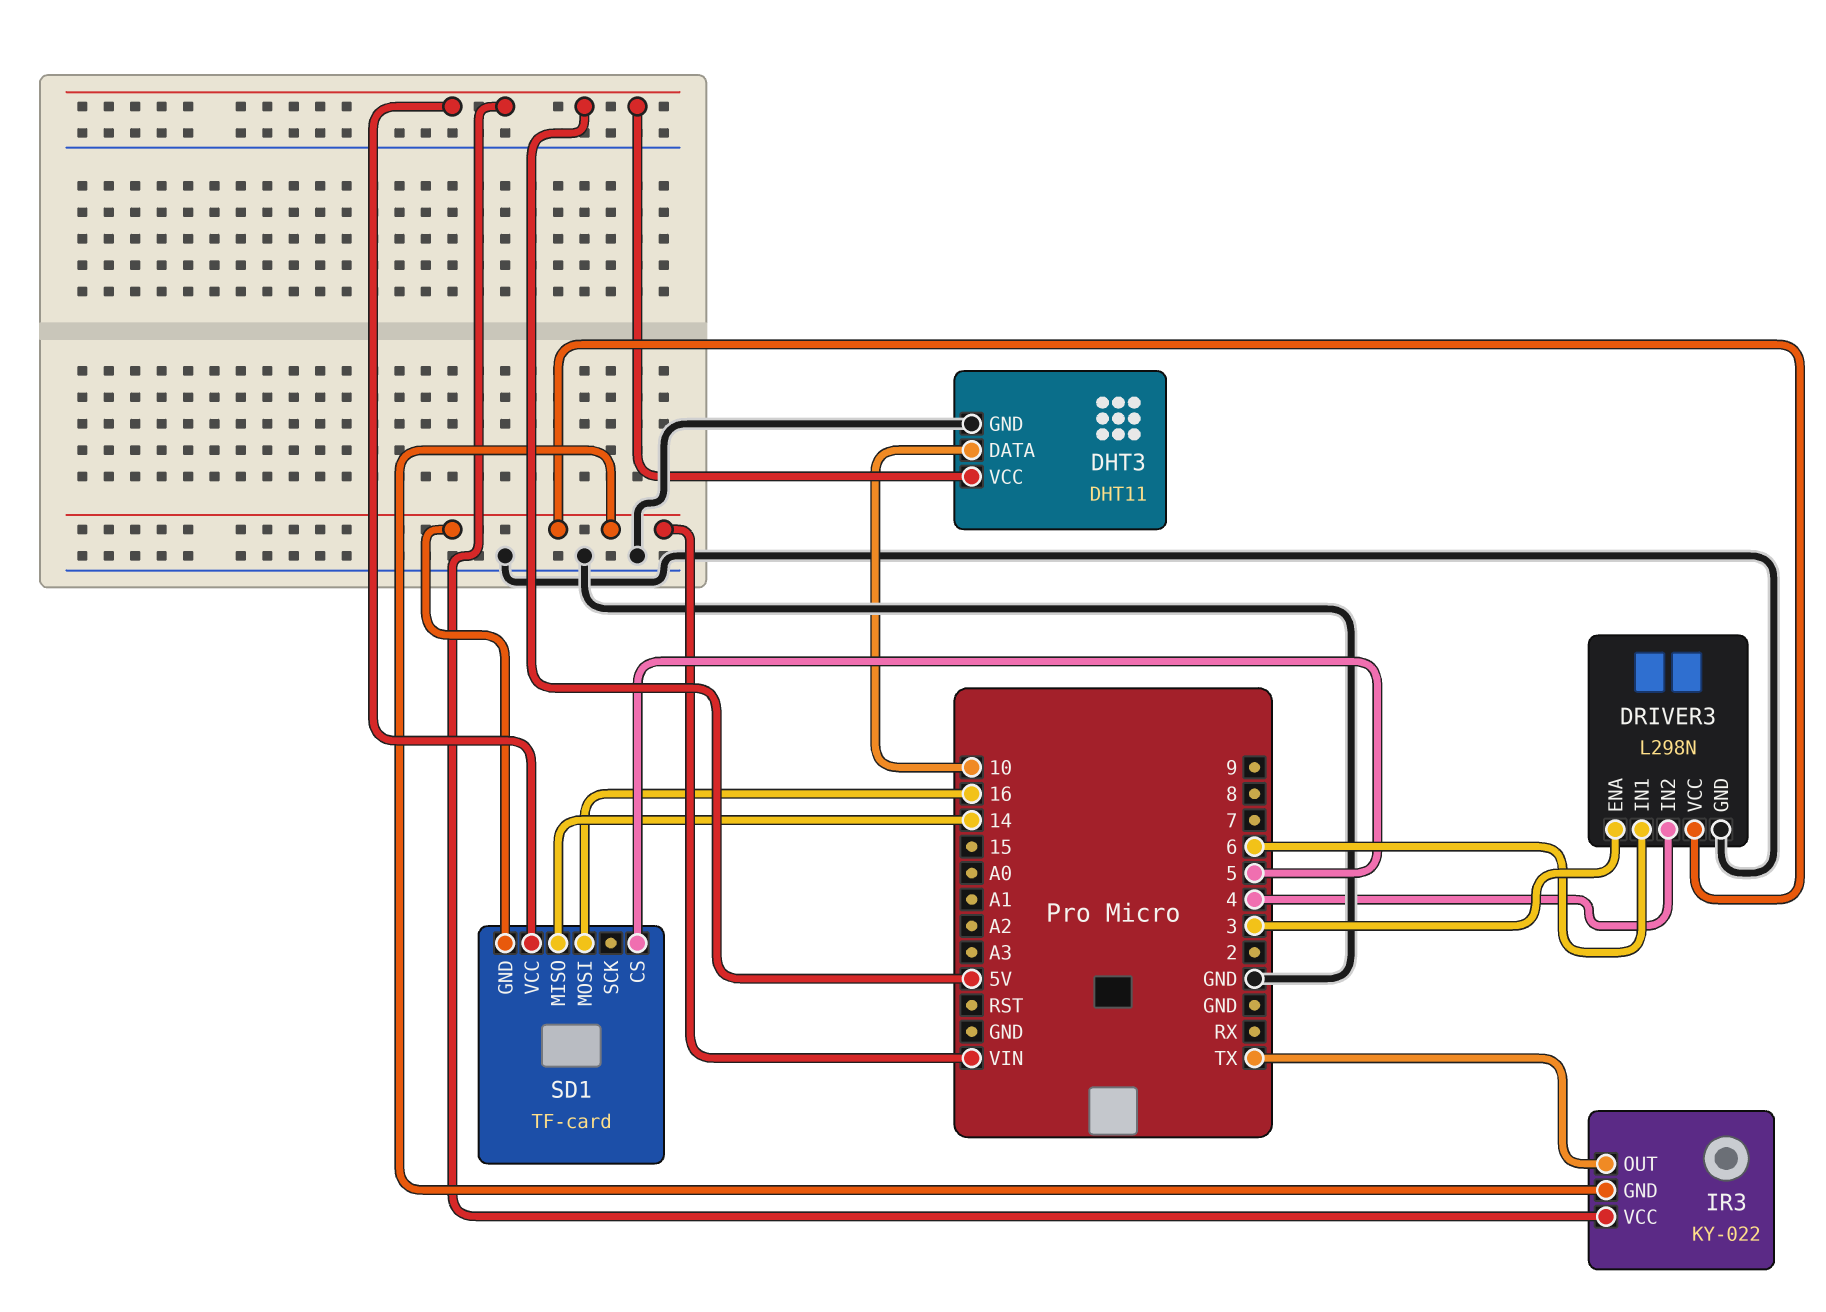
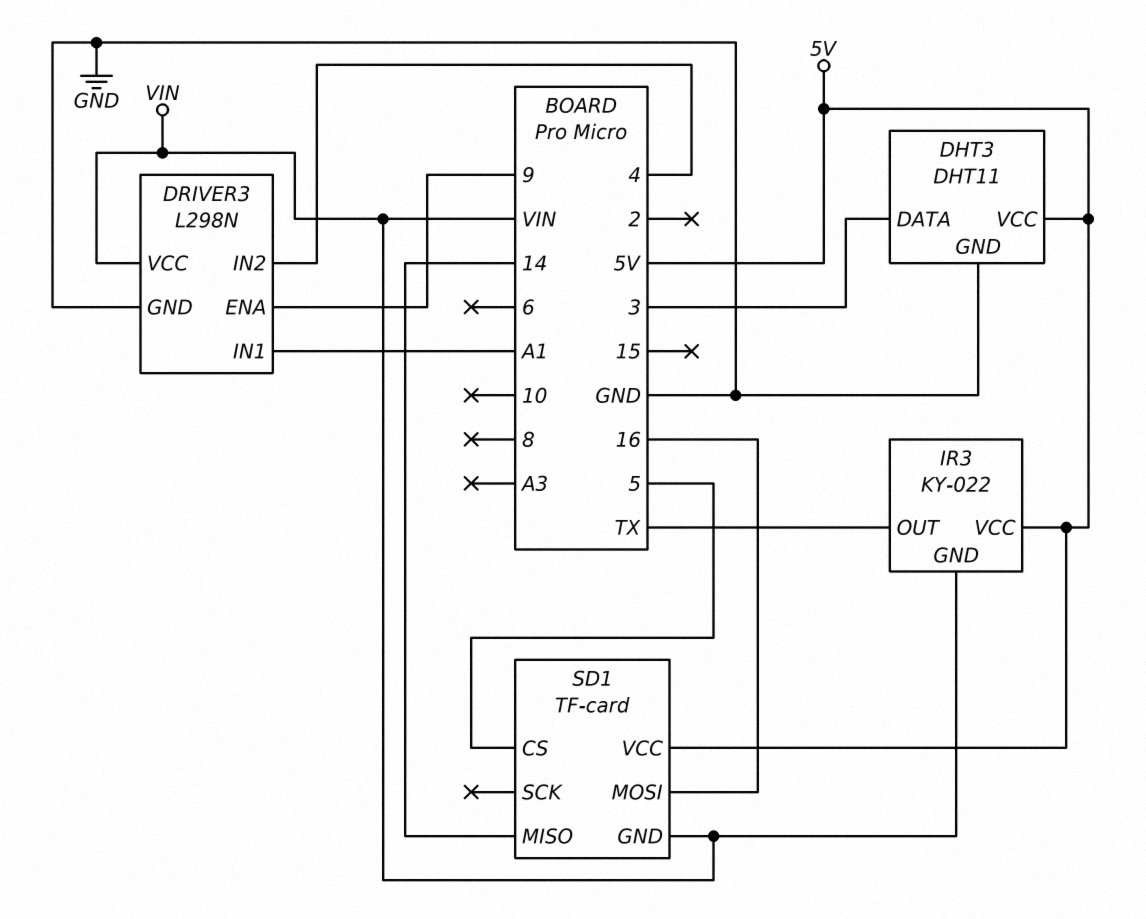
DHT3 pin DATA: 10 -> 3
DRIVER3 pin ENA: 3 -> 9
DRIVER3 pin IN1: 6 -> A1

